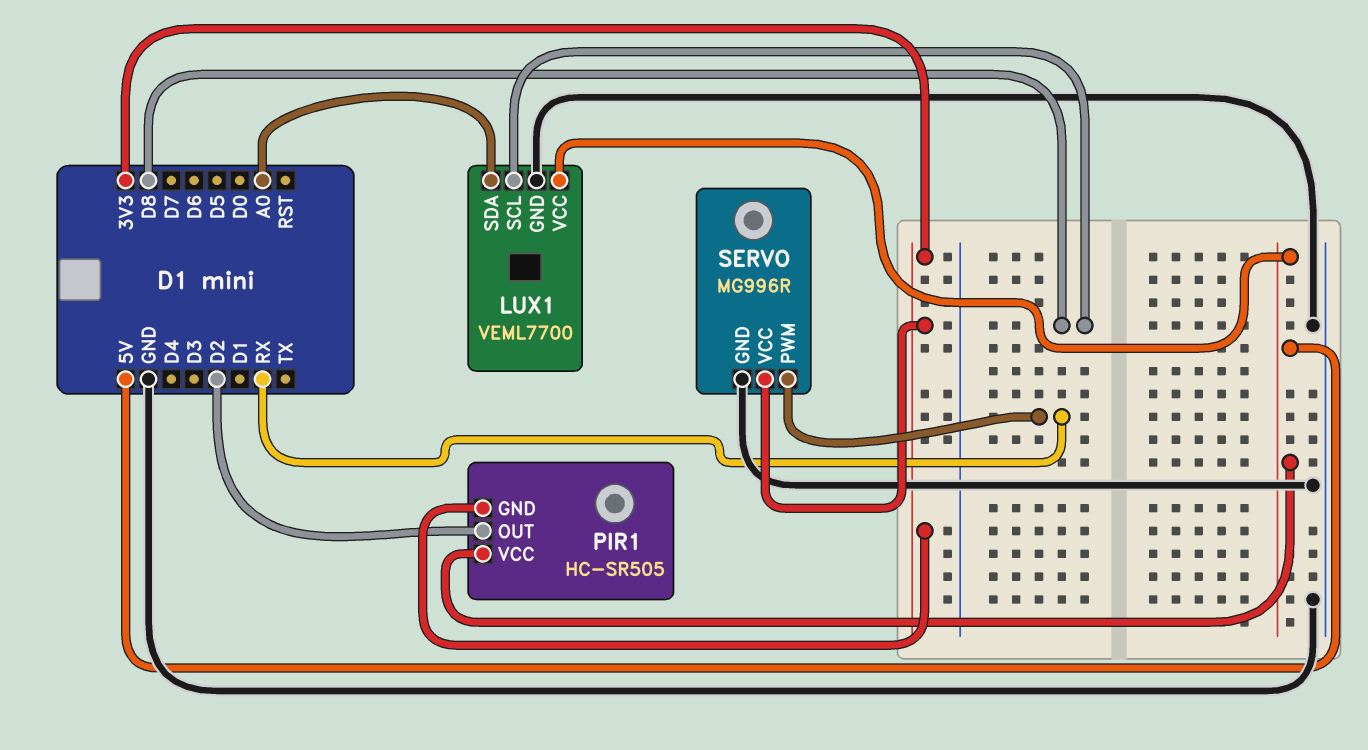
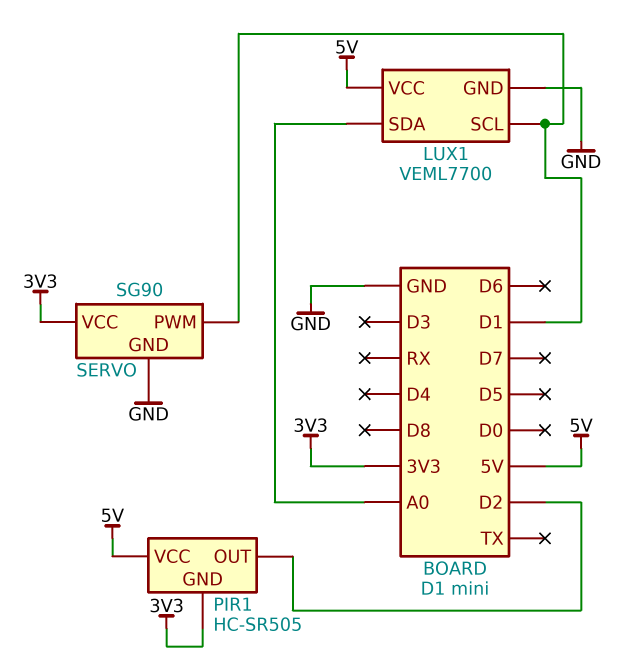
LUX1 pin SCL: D8 -> D1
SERVO: MG996R -> SG90
SERVO pin PWM: RX -> D1

